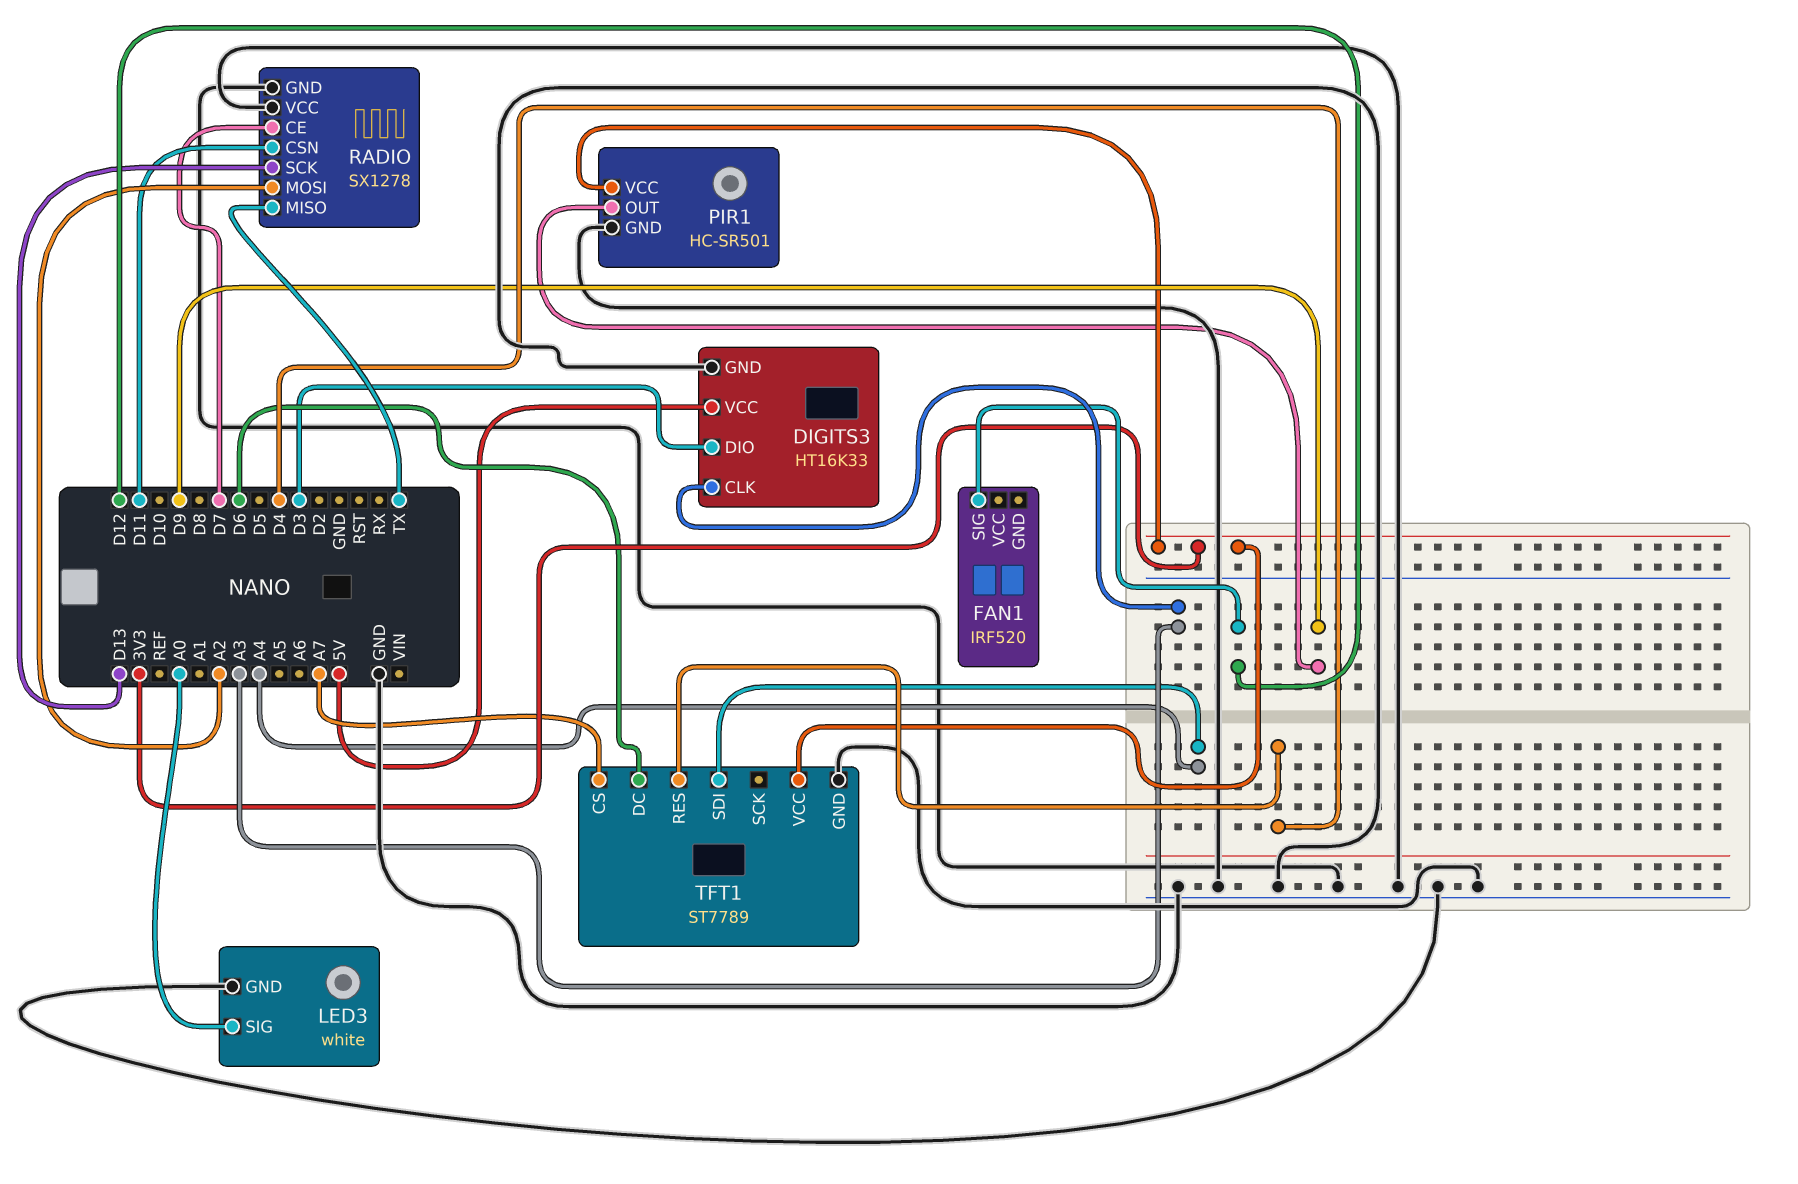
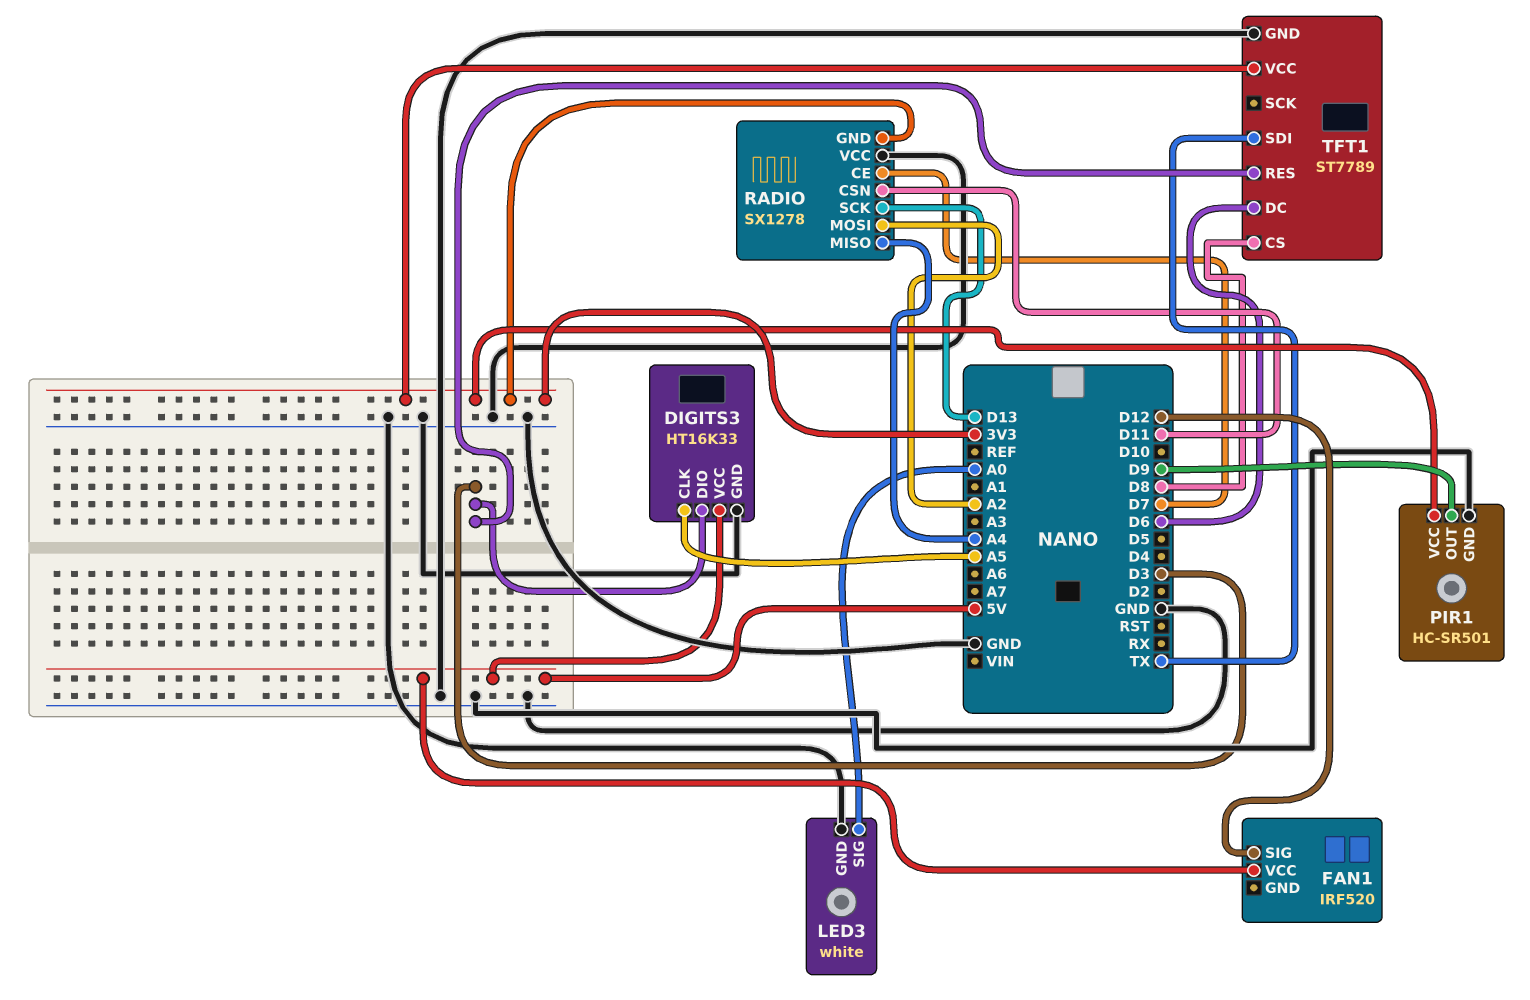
DIGITS3 pin CLK: A3 -> A5
FAN1 pin VCC: none -> 5V
RADIO pin GND: GND -> 3V3
RADIO pin MISO: TX -> A4
TFT1 pin CS: A7 -> D8
TFT1 pin RES: D4 -> D3
TFT1 pin SDI: A4 -> TX

